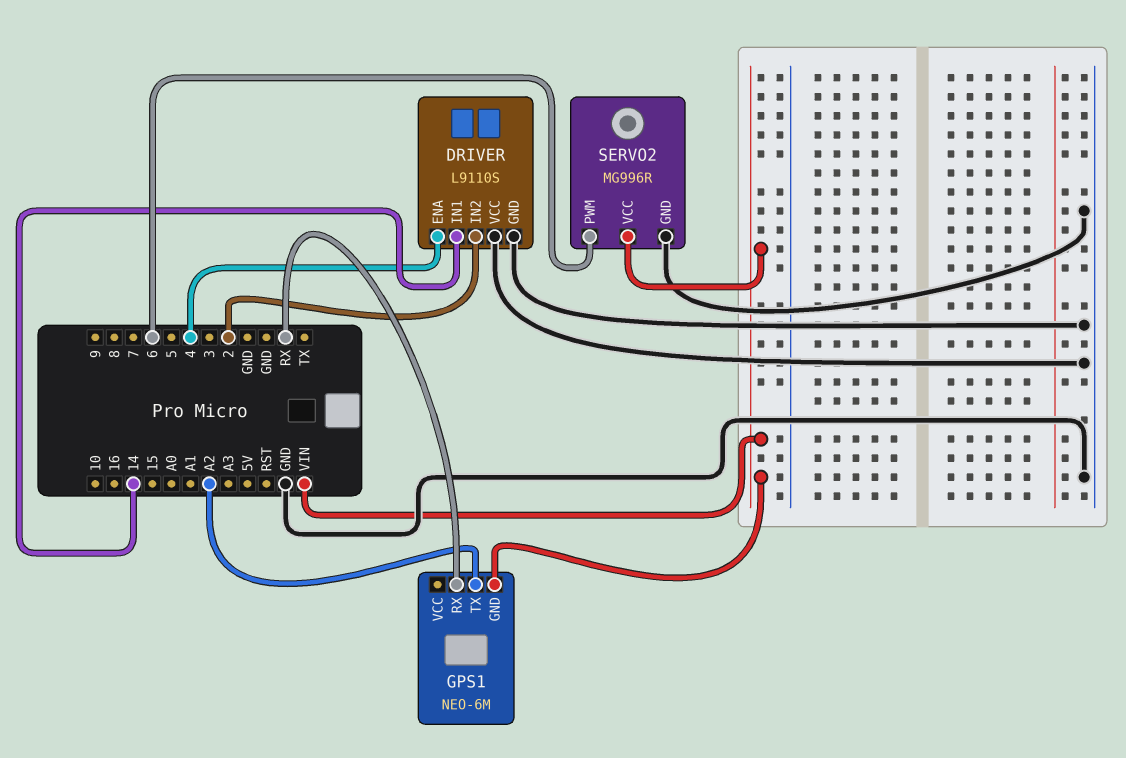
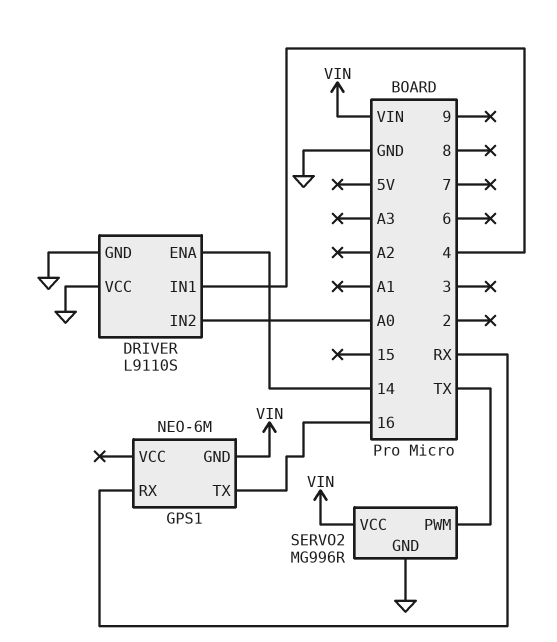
DRIVER pin ENA: 4 -> 14
DRIVER pin IN1: 14 -> 4
DRIVER pin IN2: 2 -> A0
GPS1 pin TX: A2 -> 16
SERVO2 pin PWM: 6 -> TX

